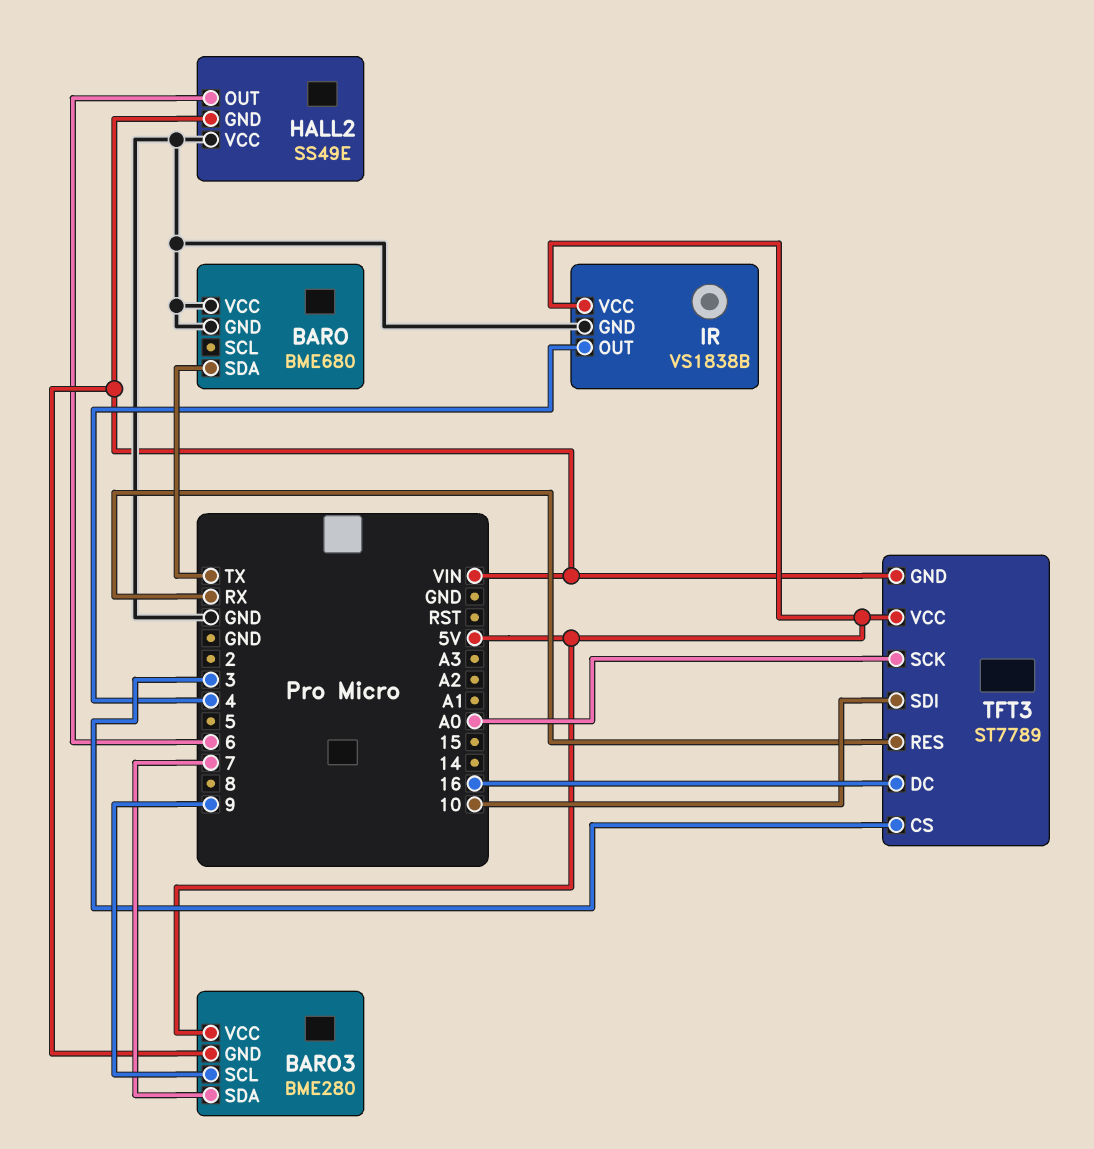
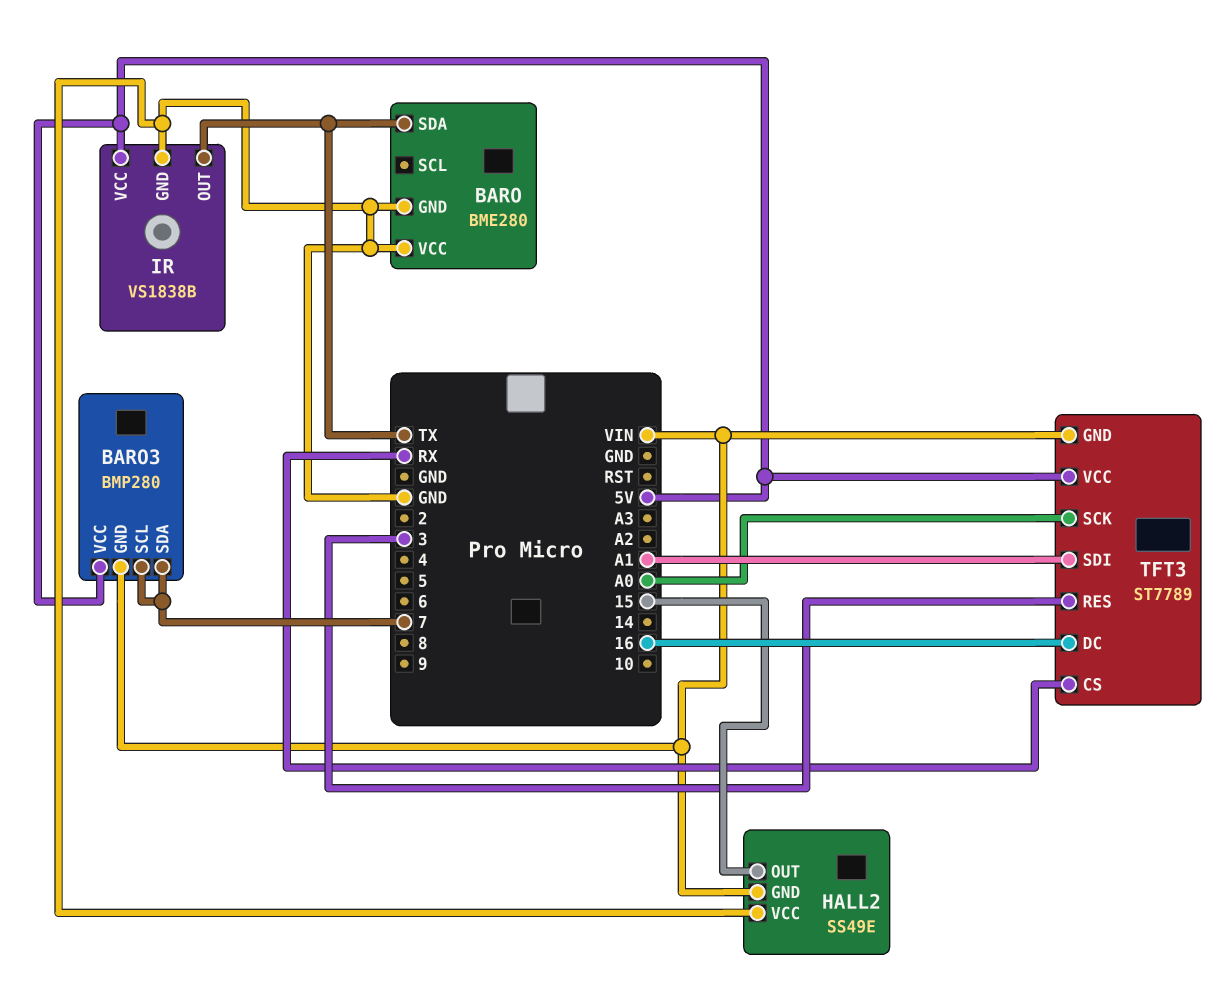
BARO: BME680 -> BME280
BARO3: BME280 -> BMP280
BARO3 pin SCL: 9 -> 7
HALL2 pin OUT: 6 -> 15
IR pin OUT: 4 -> TX
TFT3 pin CS: 3 -> RX
TFT3 pin RES: RX -> 3
TFT3 pin SDI: 10 -> A1

